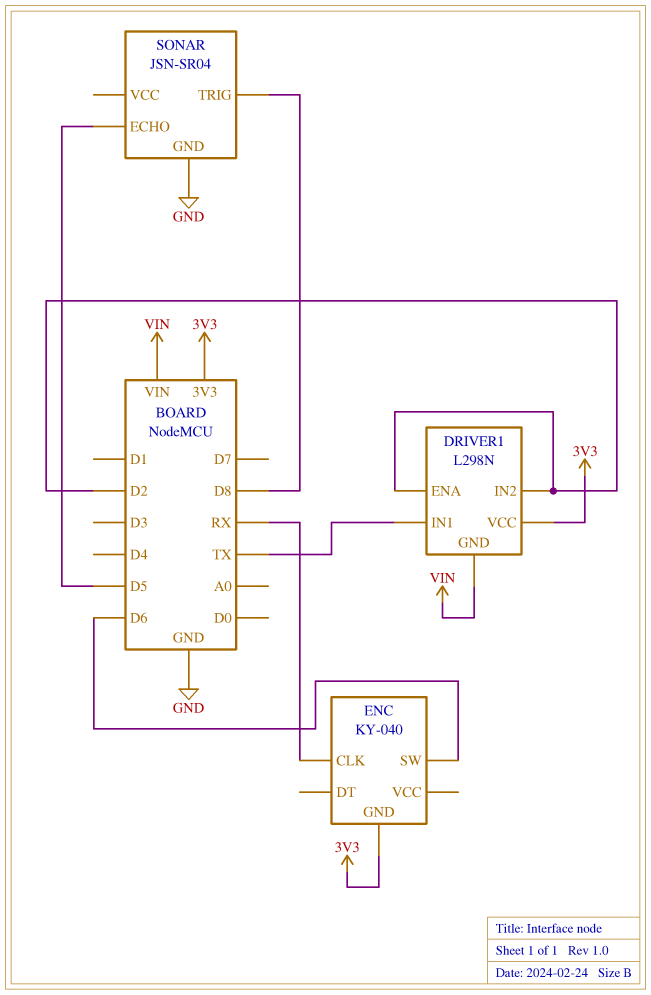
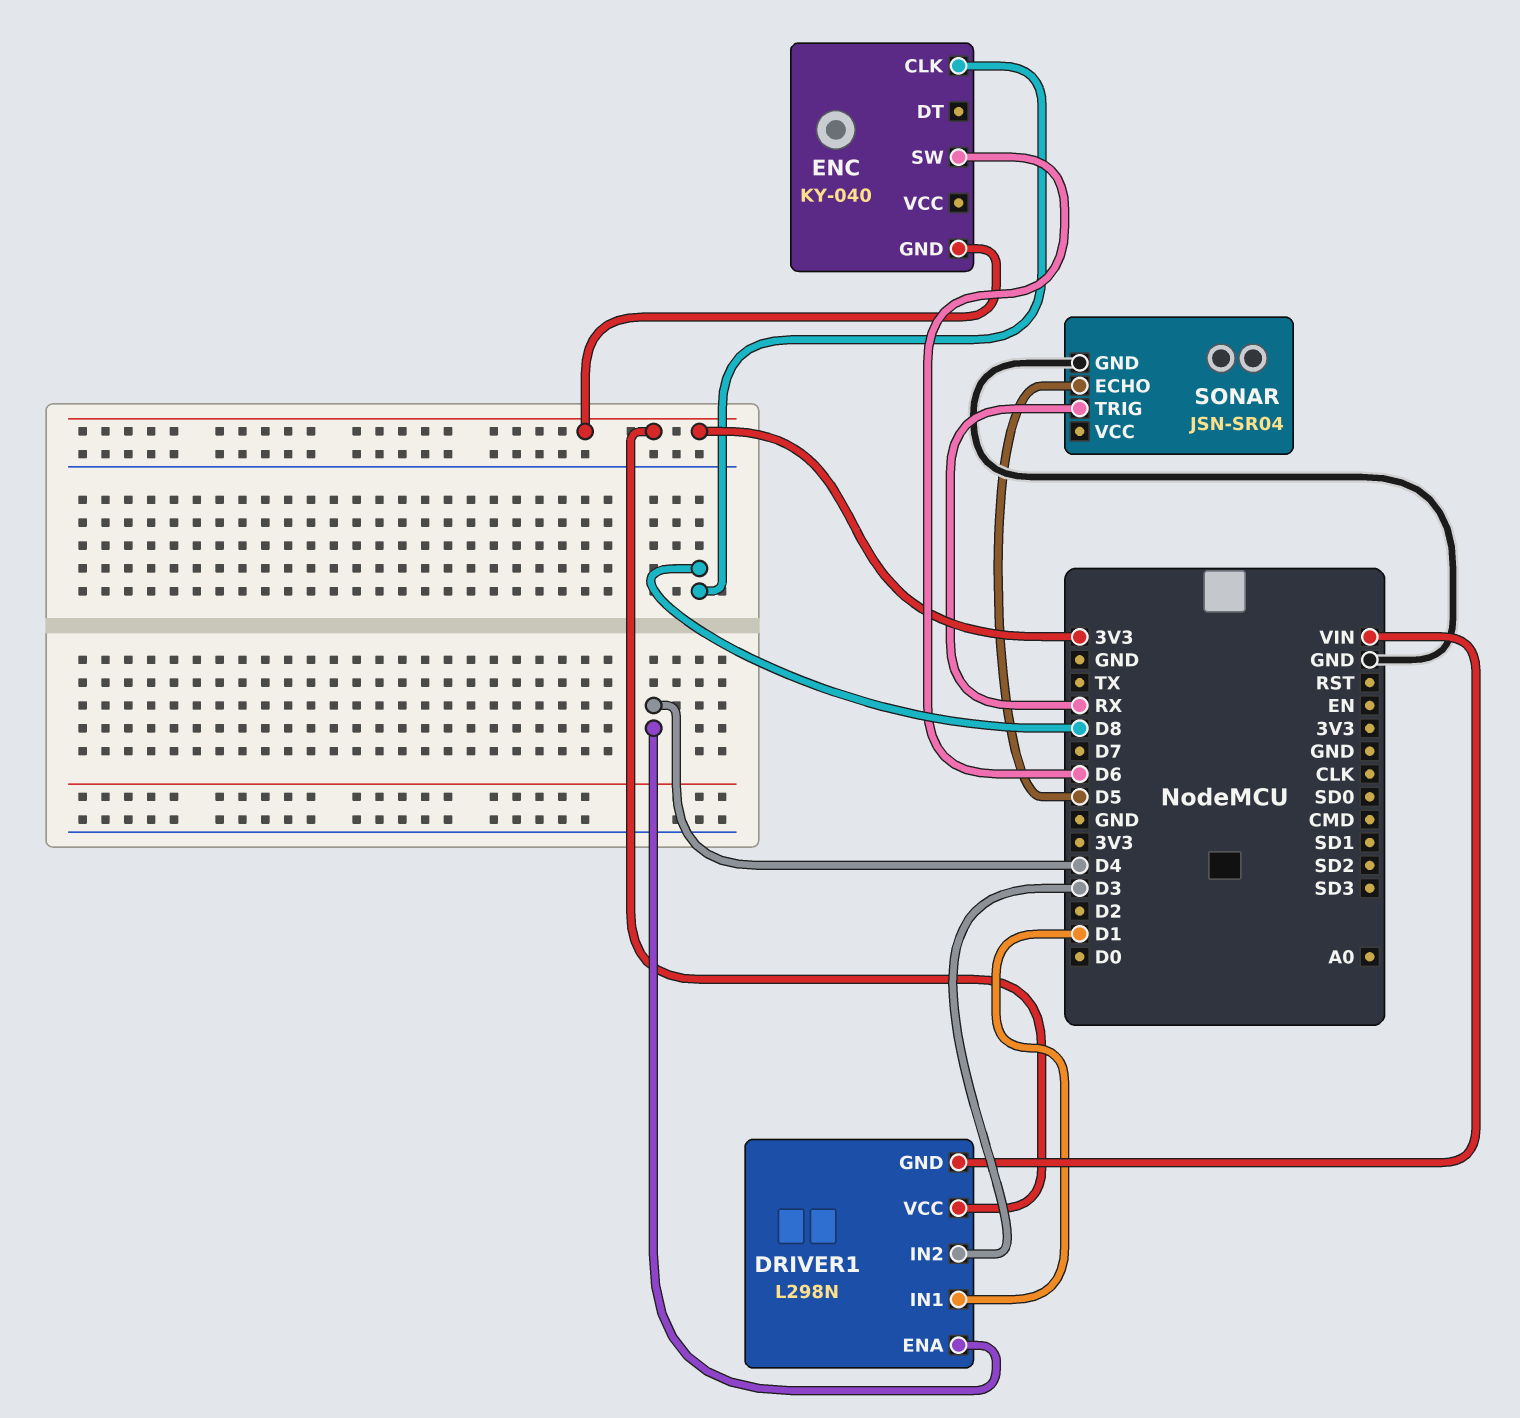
DRIVER1 pin ENA: D2 -> D4
DRIVER1 pin IN1: TX -> D1
DRIVER1 pin IN2: D2 -> D3
ENC pin CLK: RX -> D8
SONAR pin TRIG: D8 -> RX

